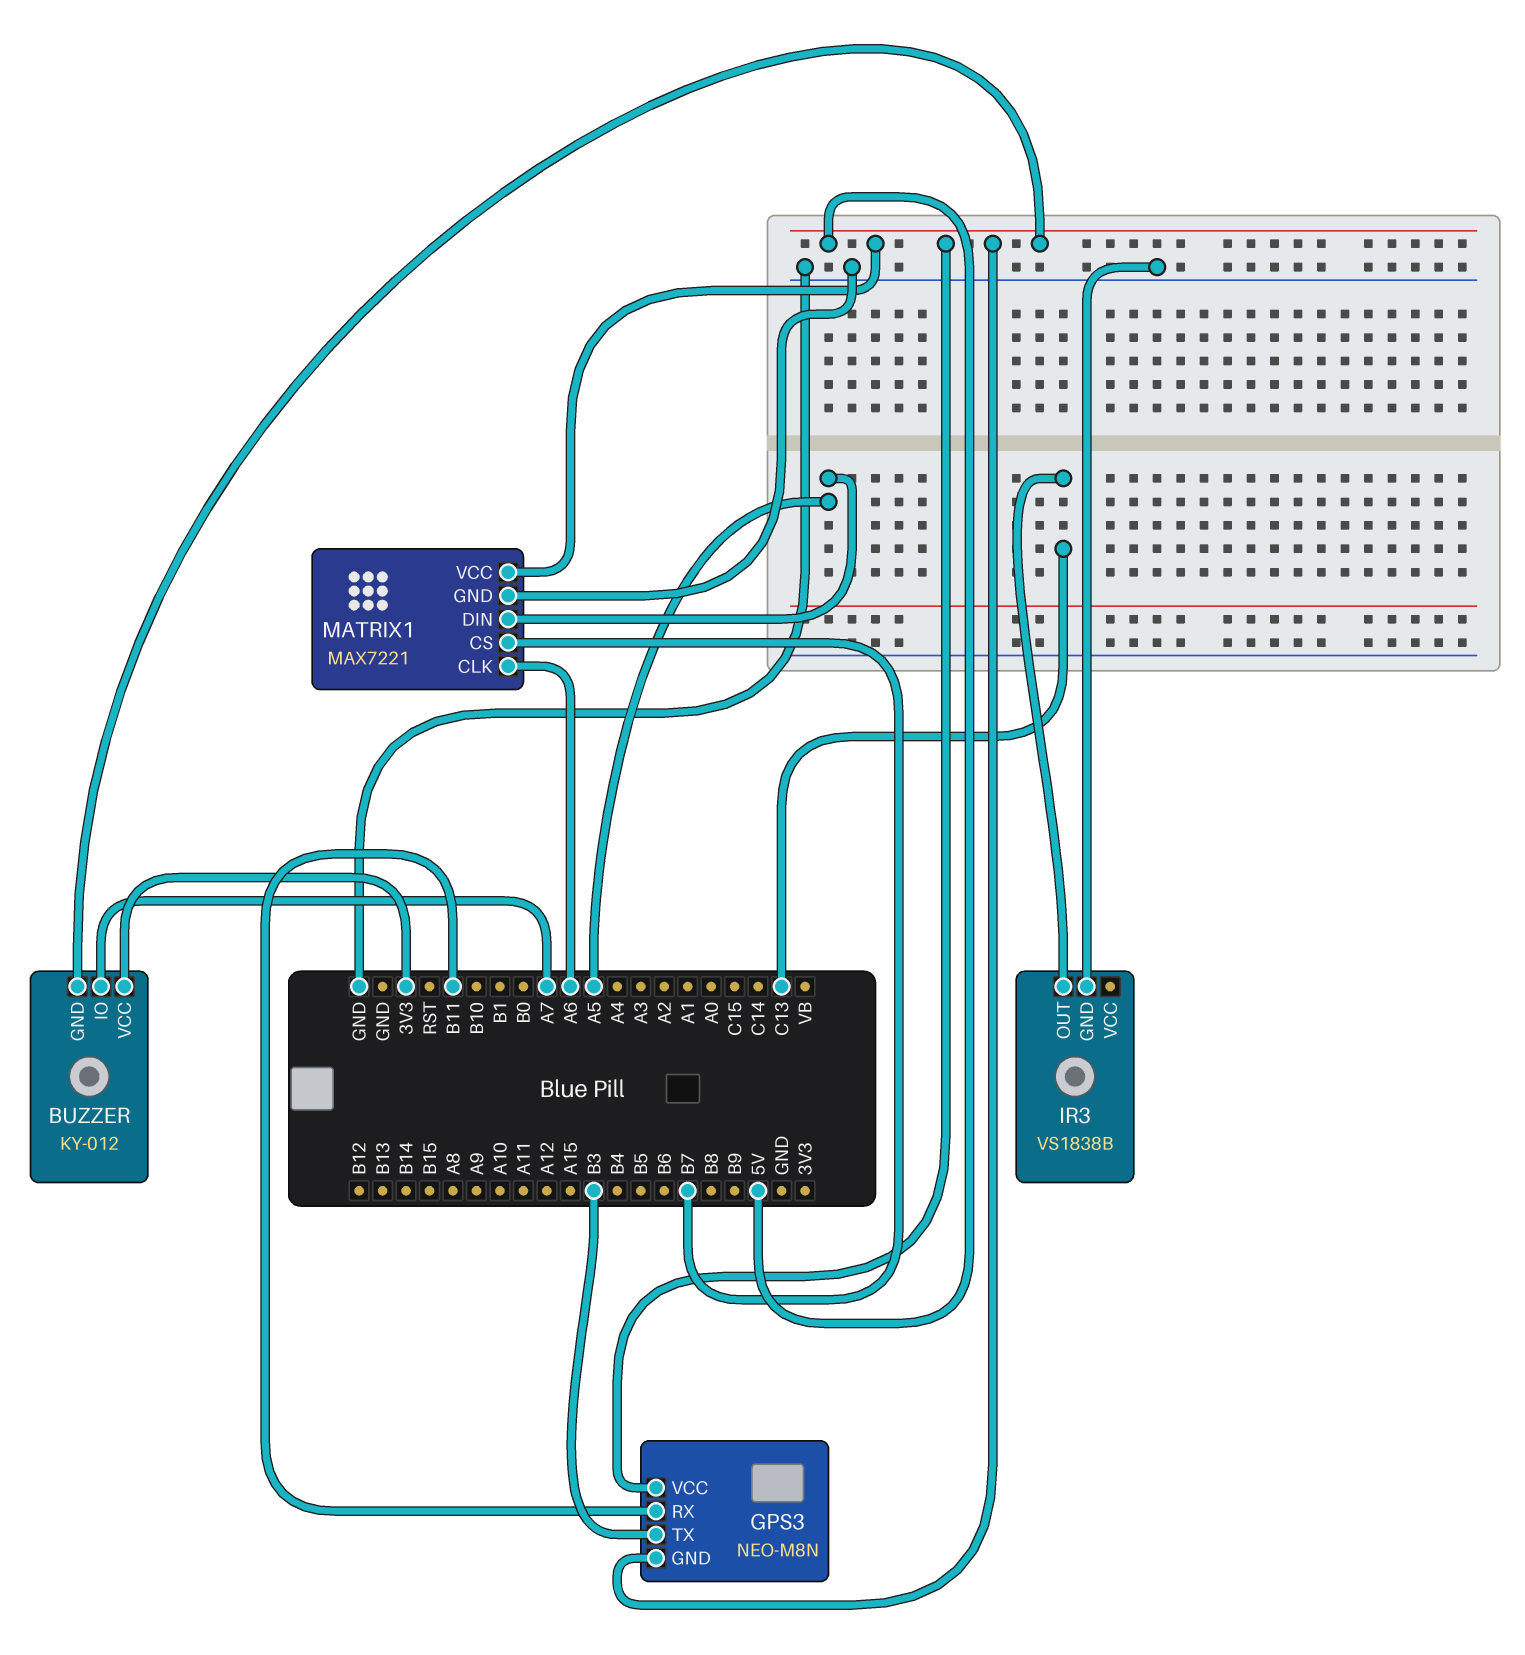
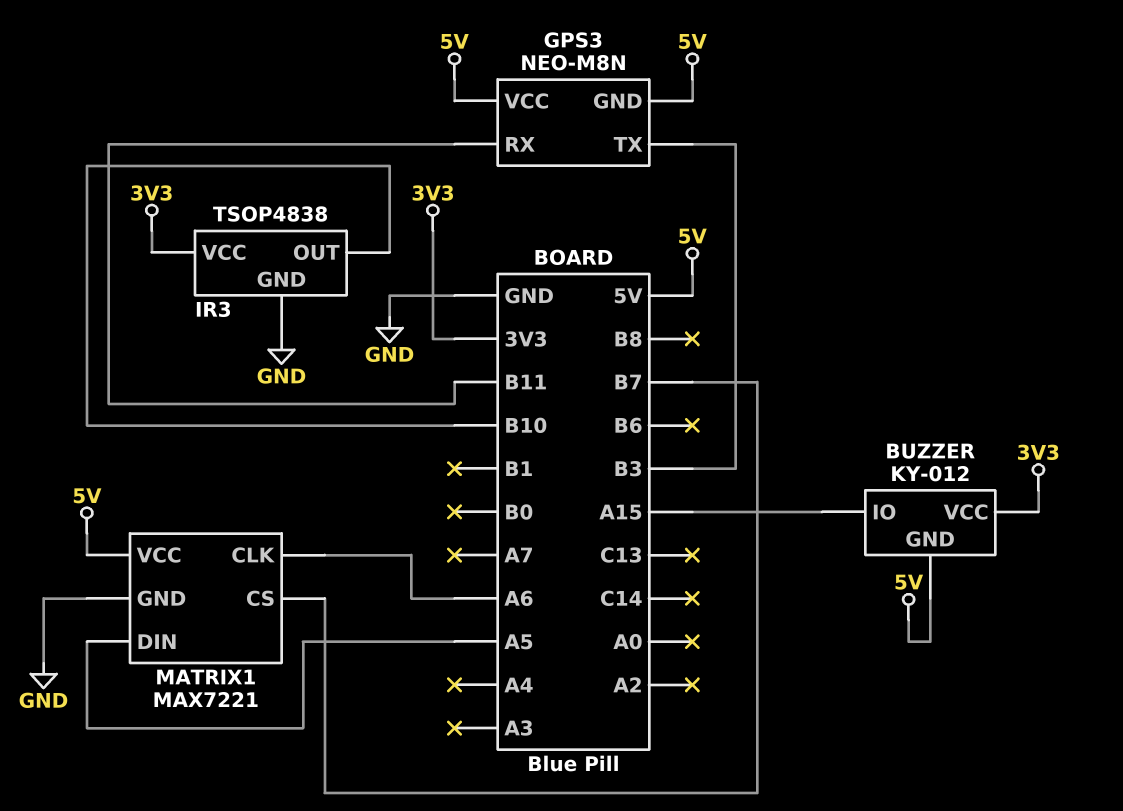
BUZZER pin IO: A7 -> A15
IR3: VS1838B -> TSOP4838
IR3 pin OUT: C13 -> B10
IR3 pin VCC: none -> 3V3

